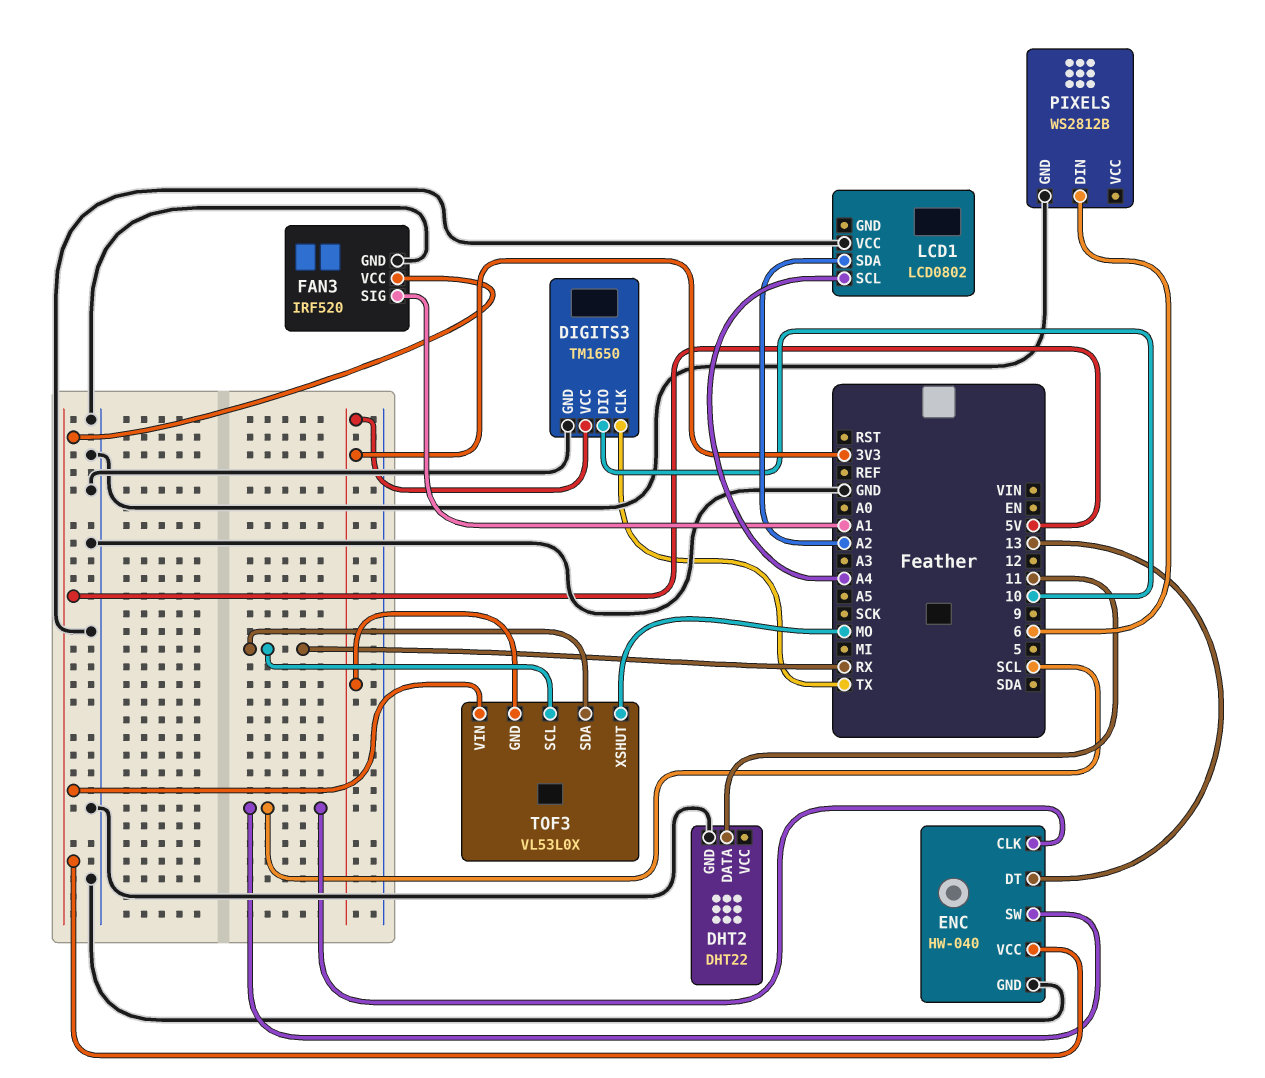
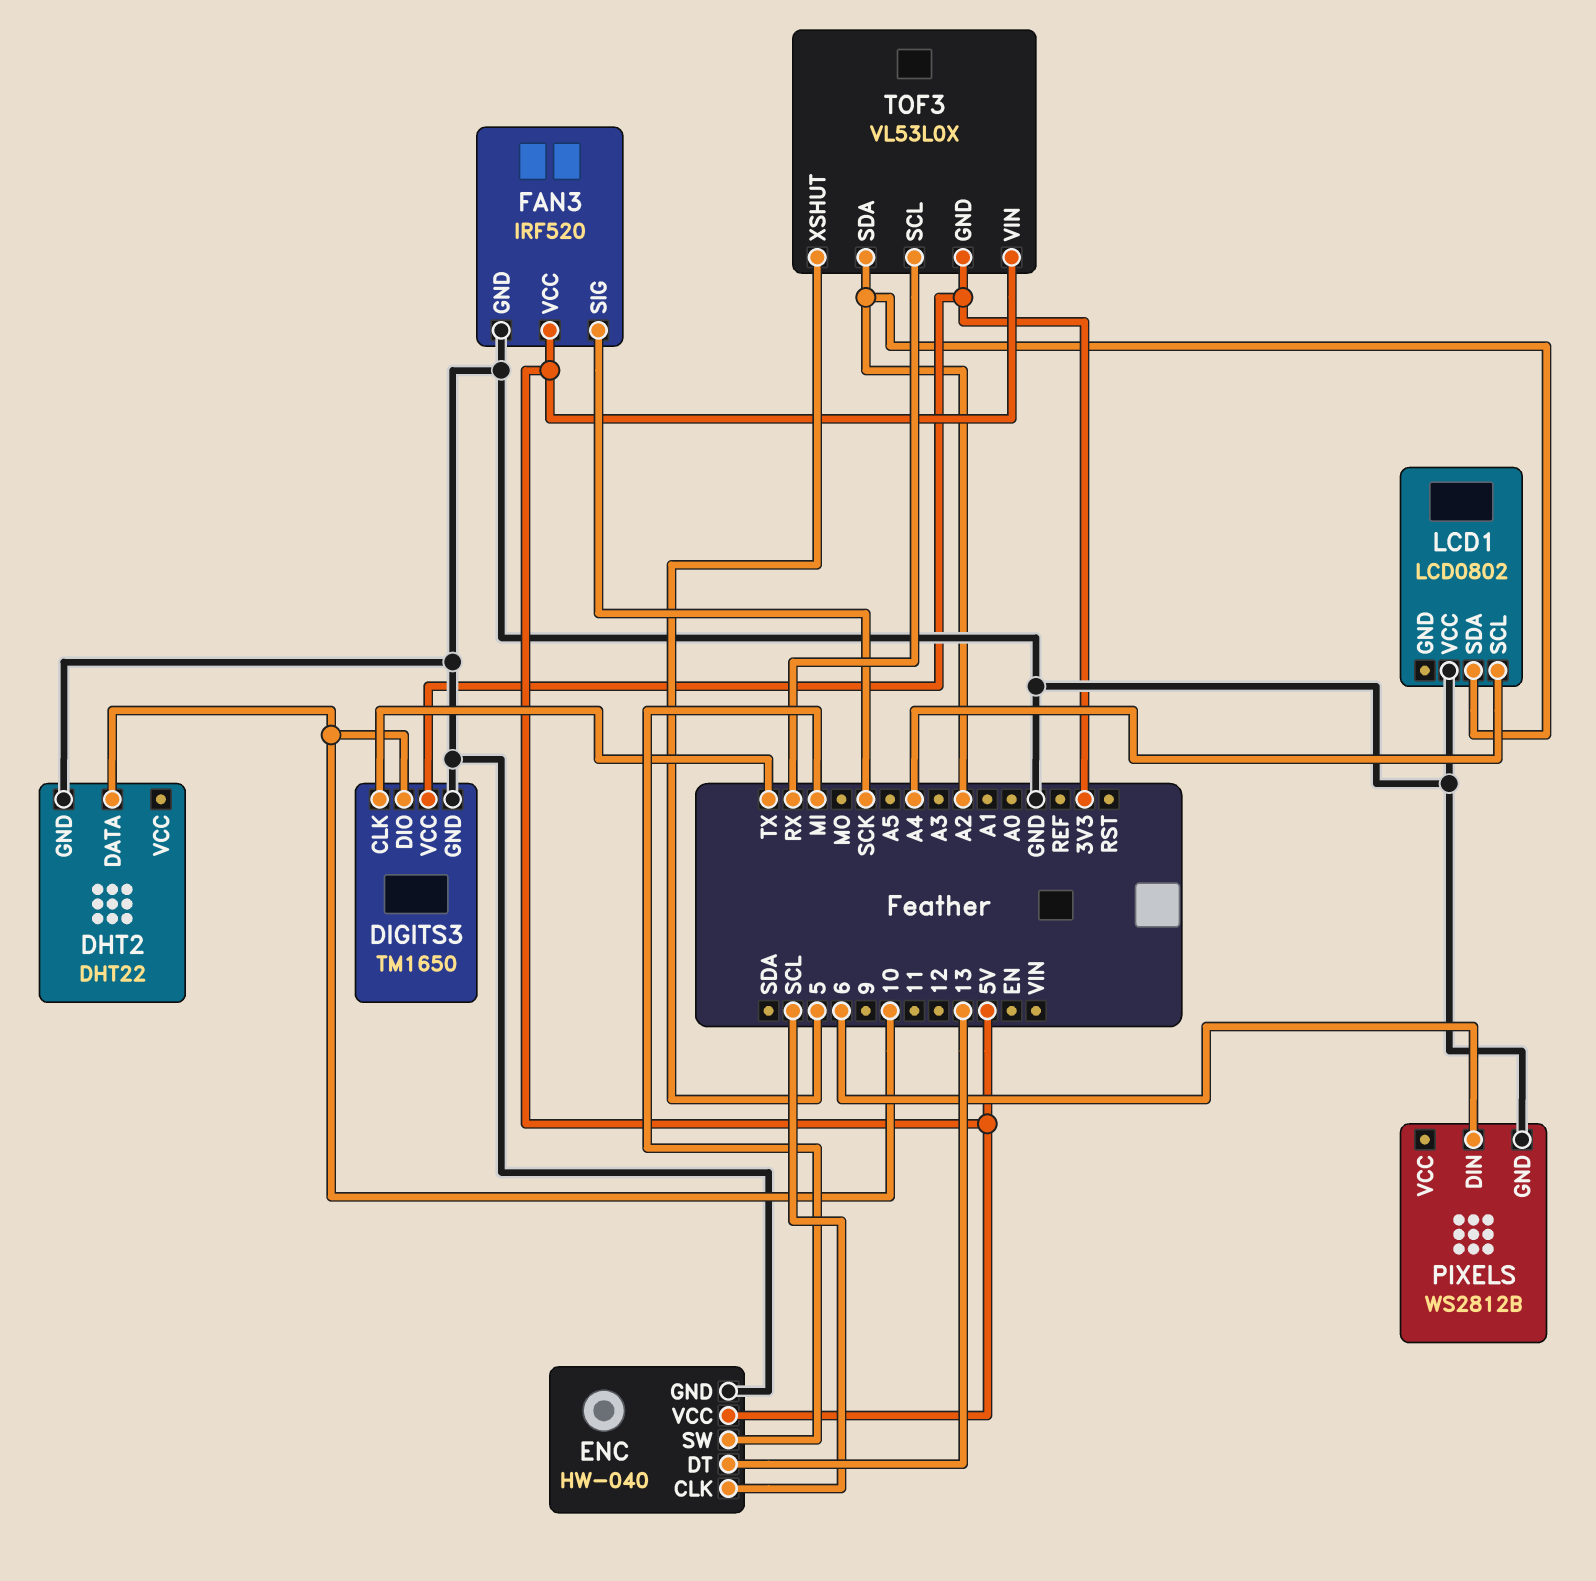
DHT2 pin DATA: 11 -> 10
ENC pin SW: SCL -> MI
FAN3 pin SIG: A1 -> SCK
TOF3 pin SDA: RX -> A2
TOF3 pin XSHUT: MO -> 5

